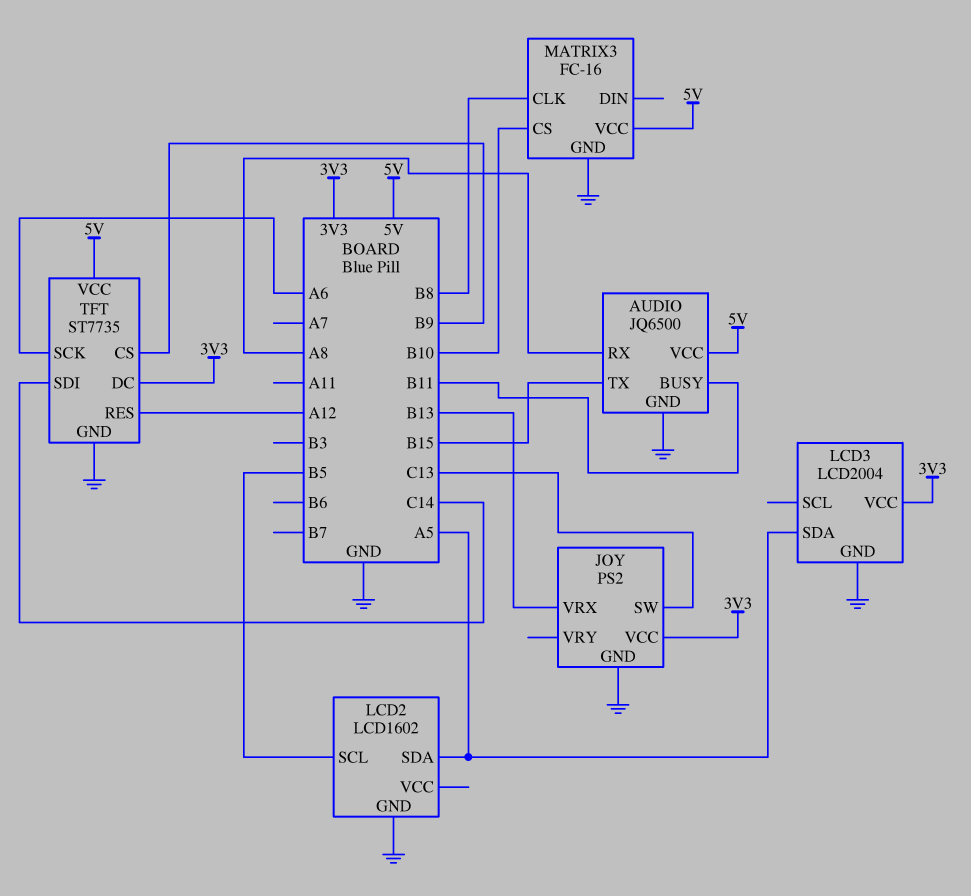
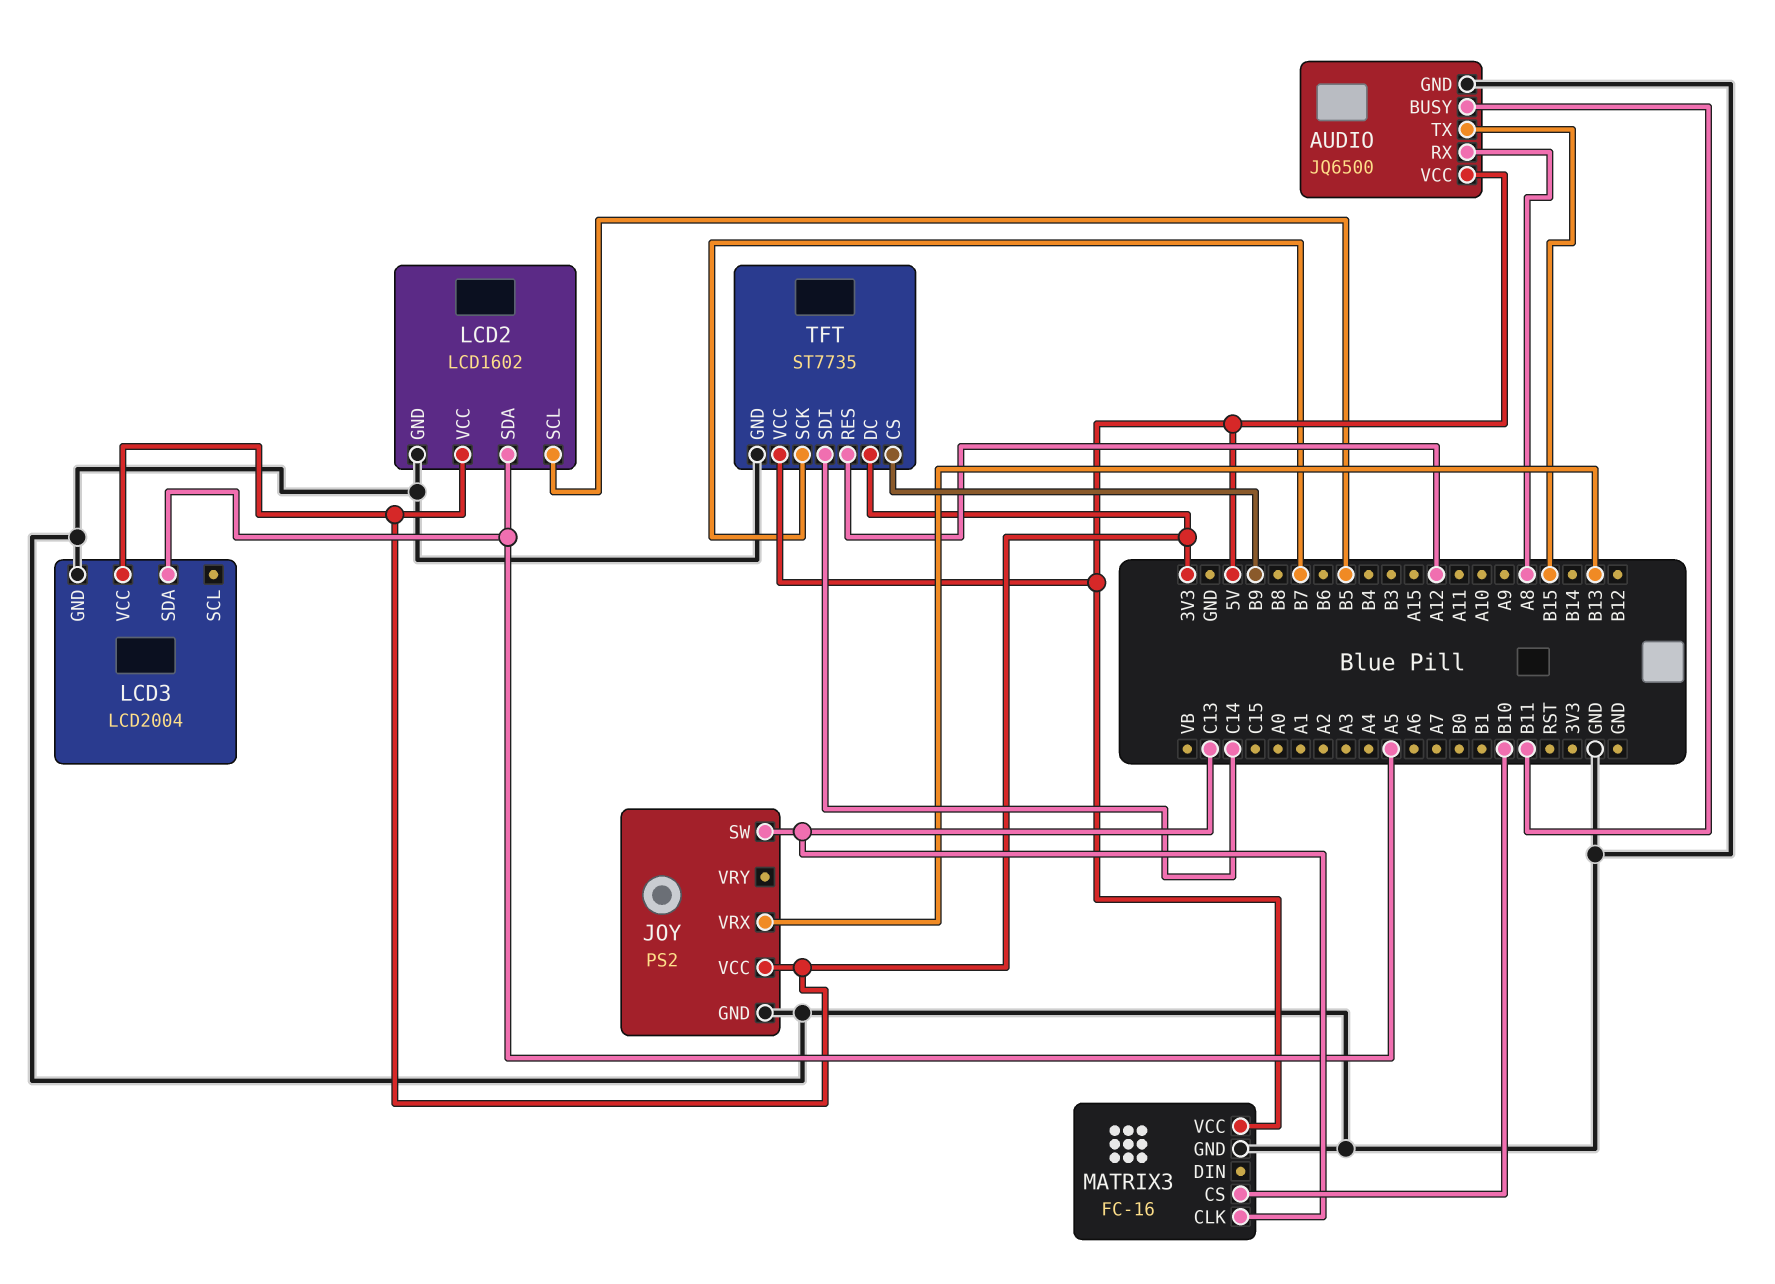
LCD2 pin VCC: none -> 3V3
MATRIX3 pin CLK: B8 -> C13
TFT pin SCK: A6 -> B7

